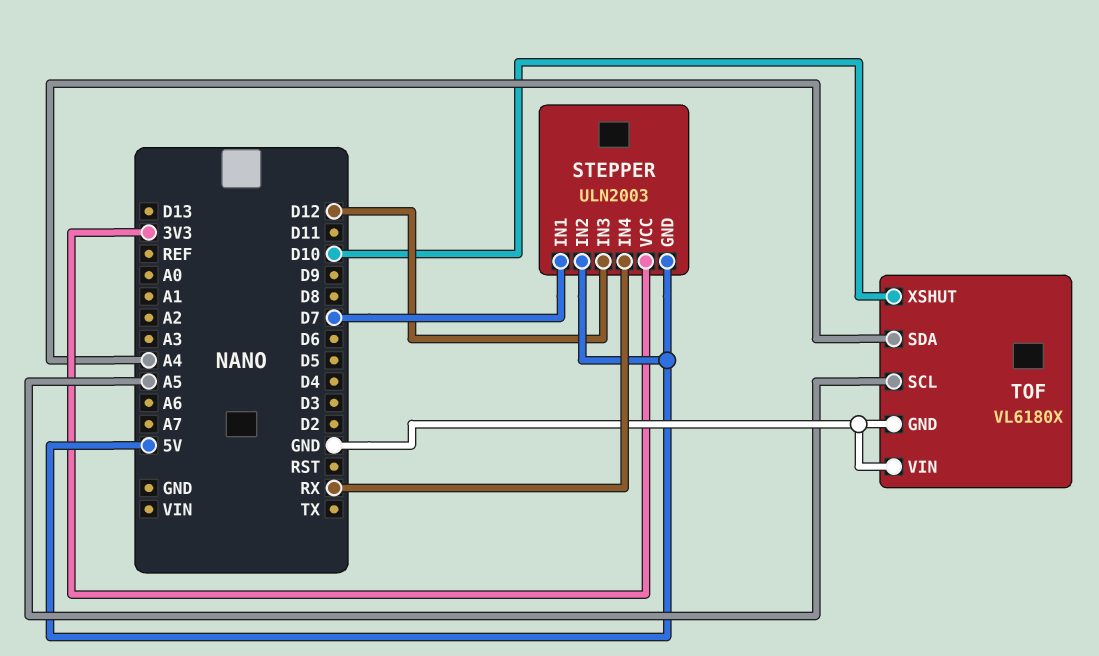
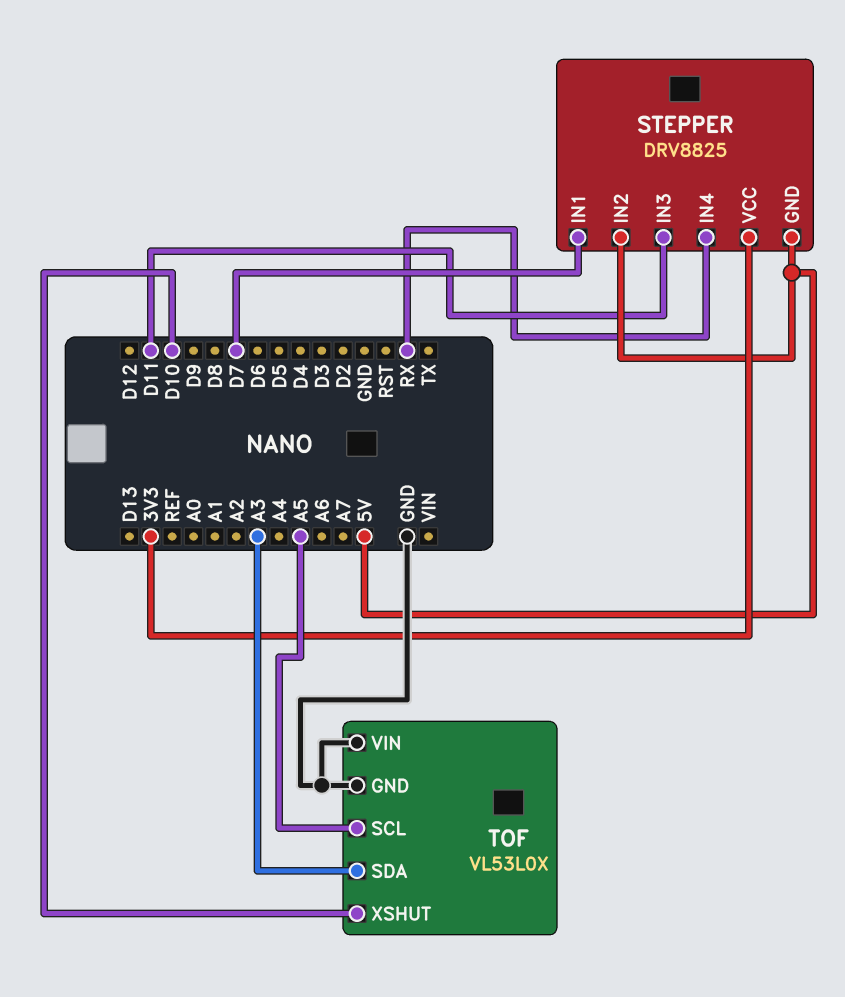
STEPPER: ULN2003 -> DRV8825
STEPPER pin IN3: D12 -> D11
TOF: VL6180X -> VL53L0X
TOF pin SDA: A4 -> A3

